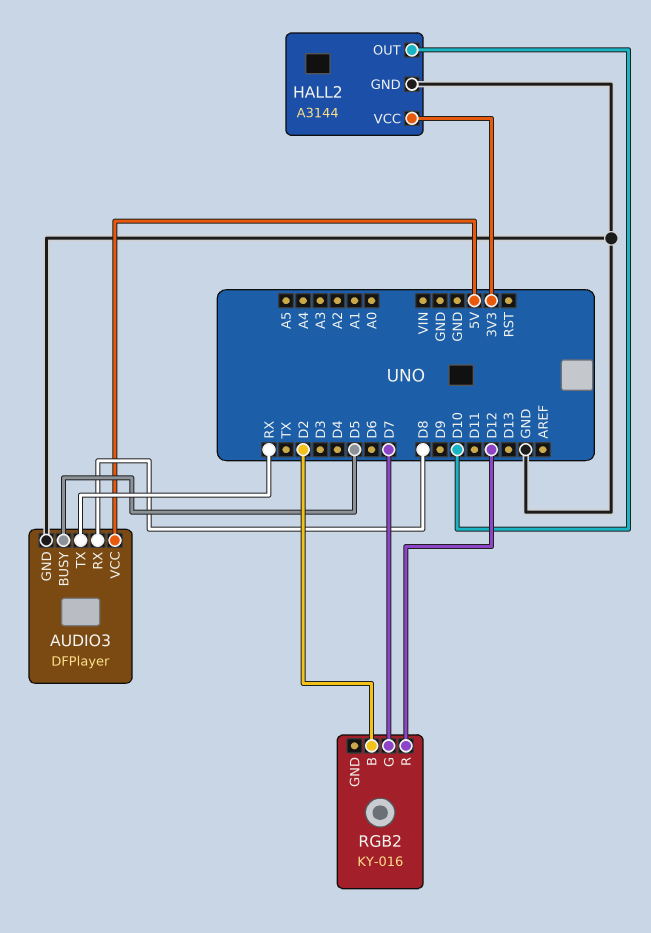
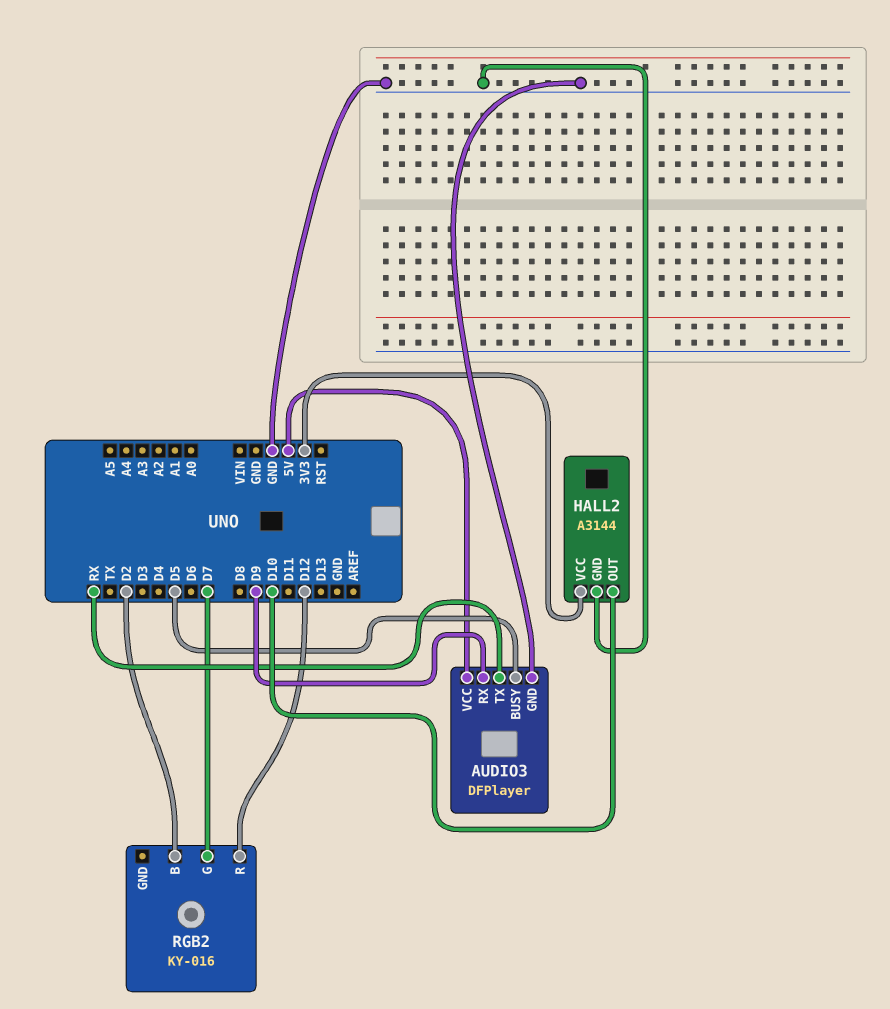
AUDIO3 pin RX: D8 -> D9

